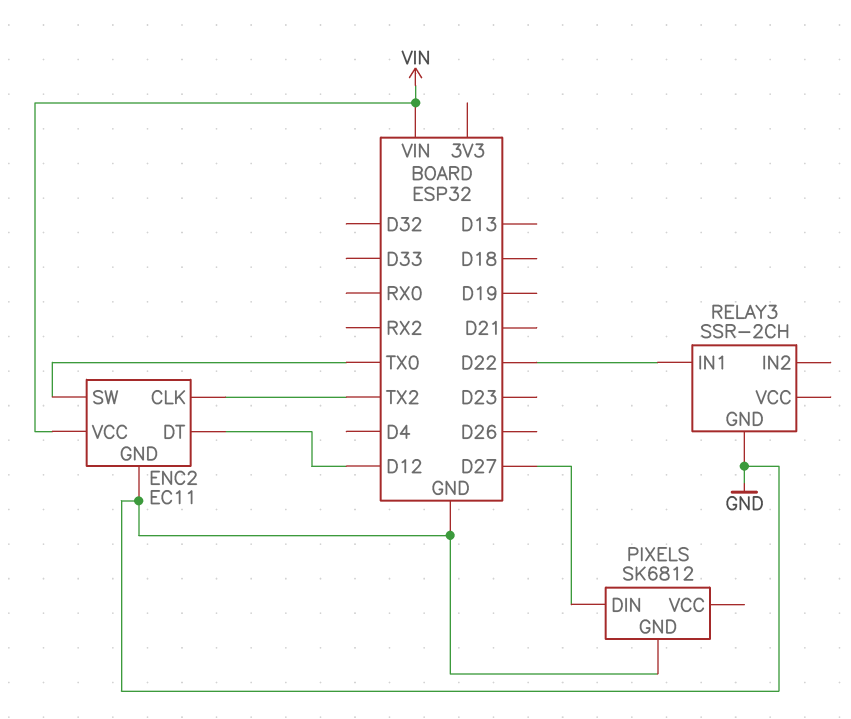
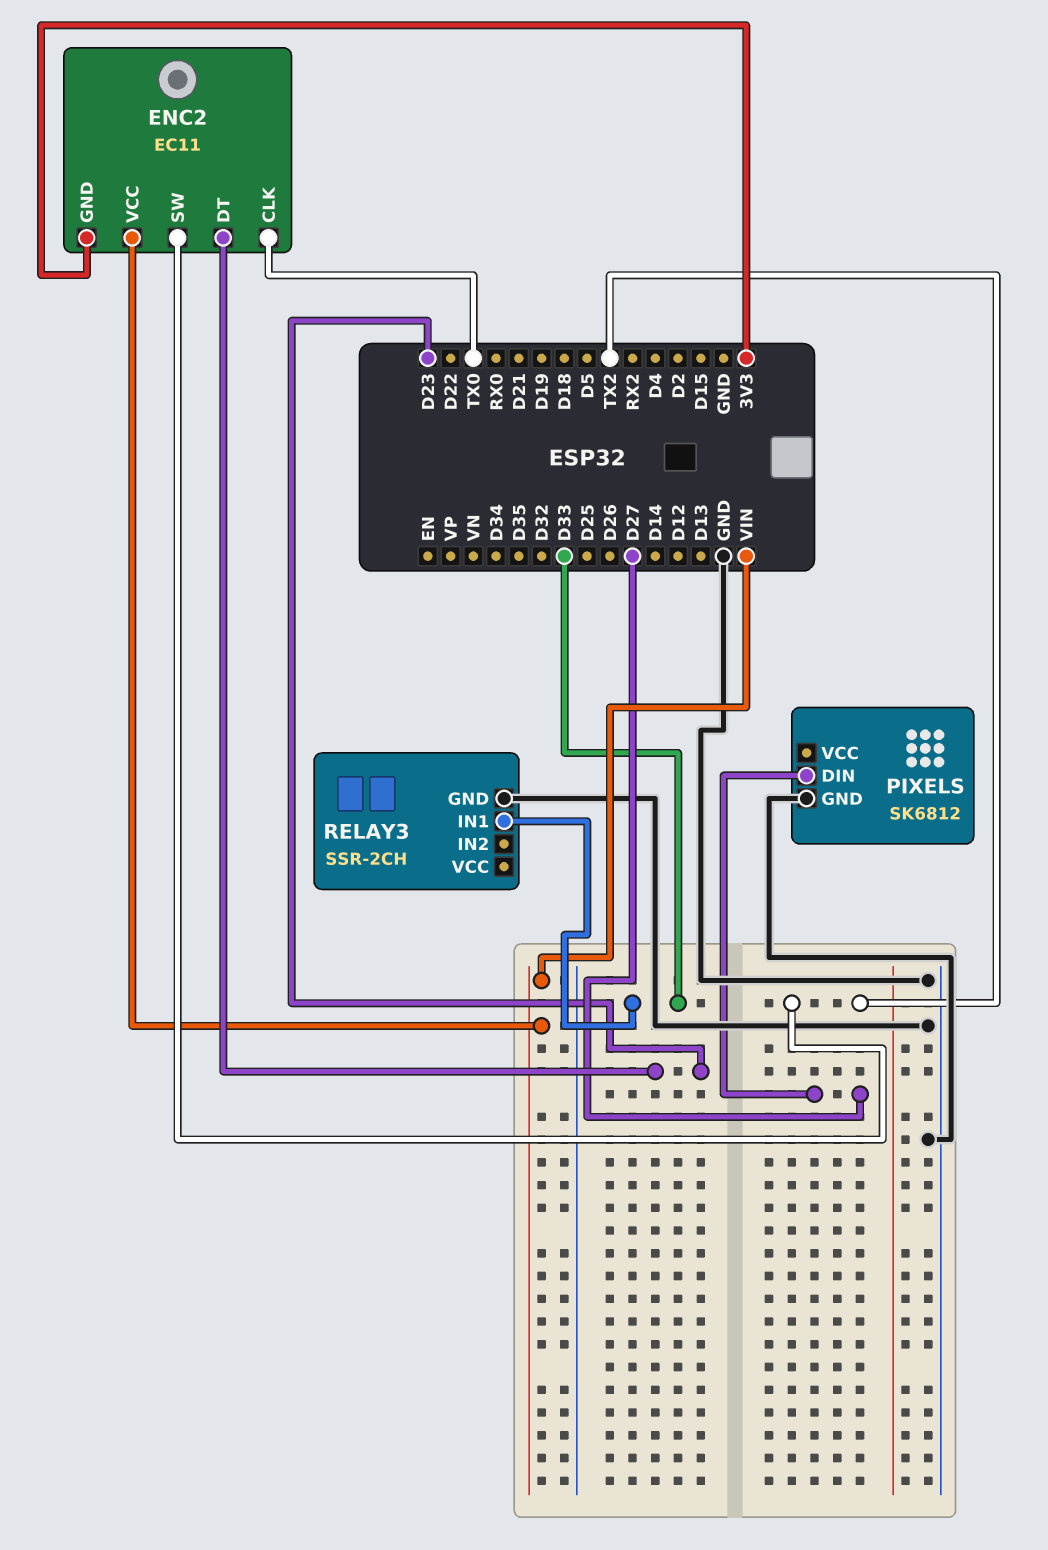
ENC2 pin CLK: TX2 -> TX0
ENC2 pin DT: D12 -> D23
ENC2 pin GND: GND -> 3V3
ENC2 pin SW: TX0 -> TX2
RELAY3 pin IN1: D22 -> D33

